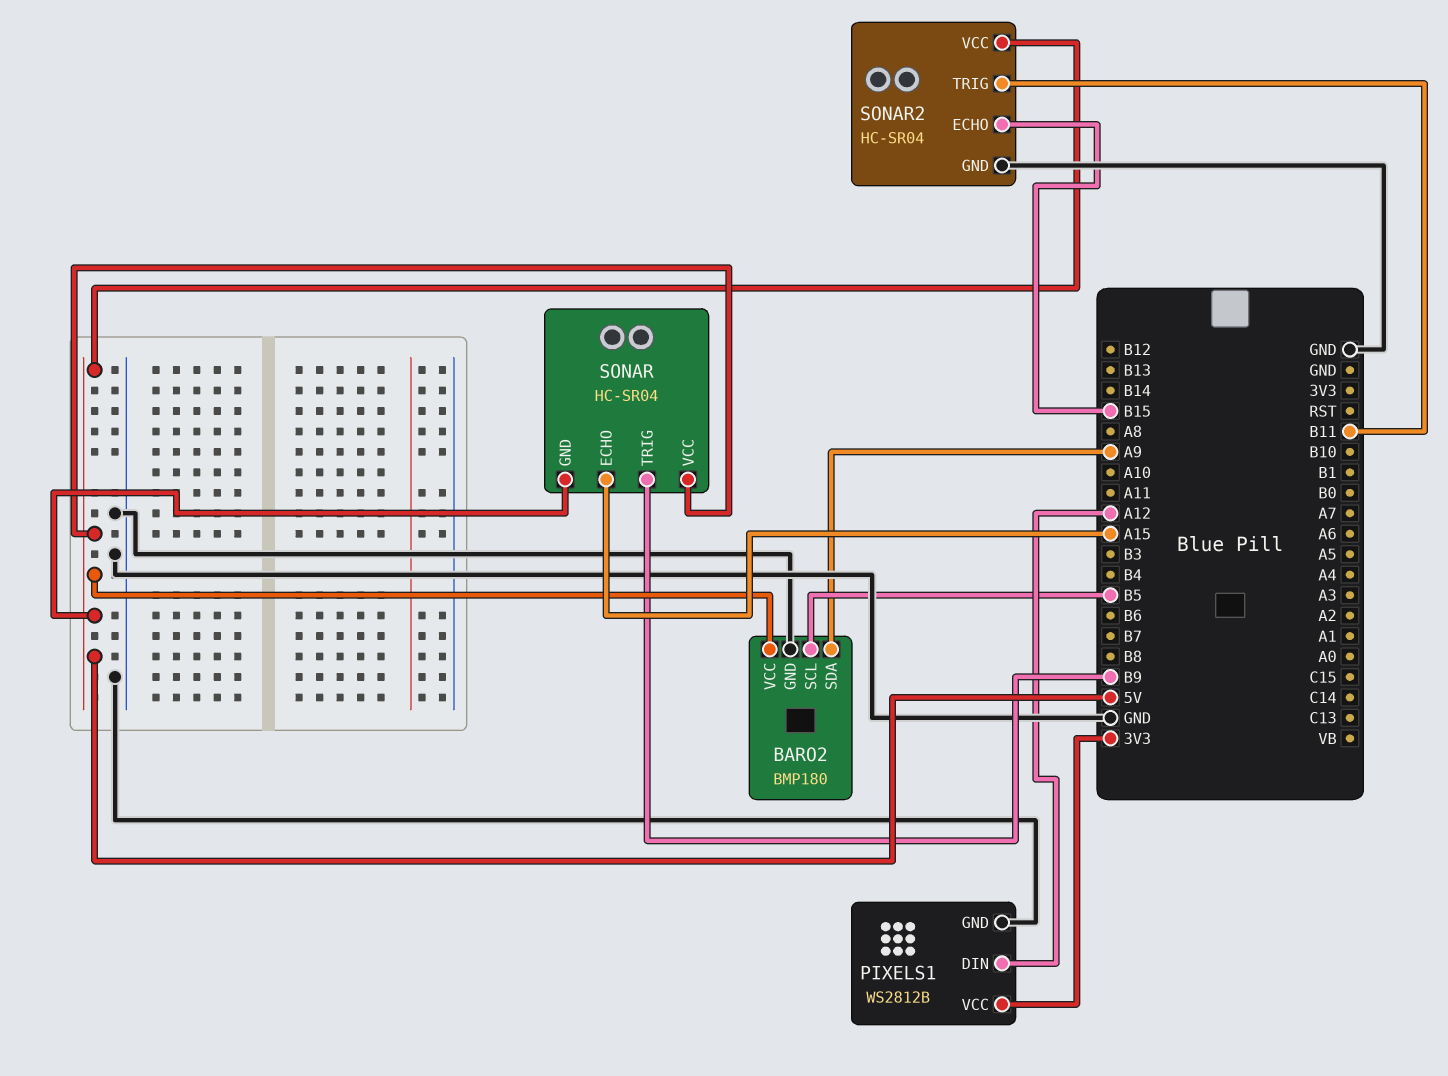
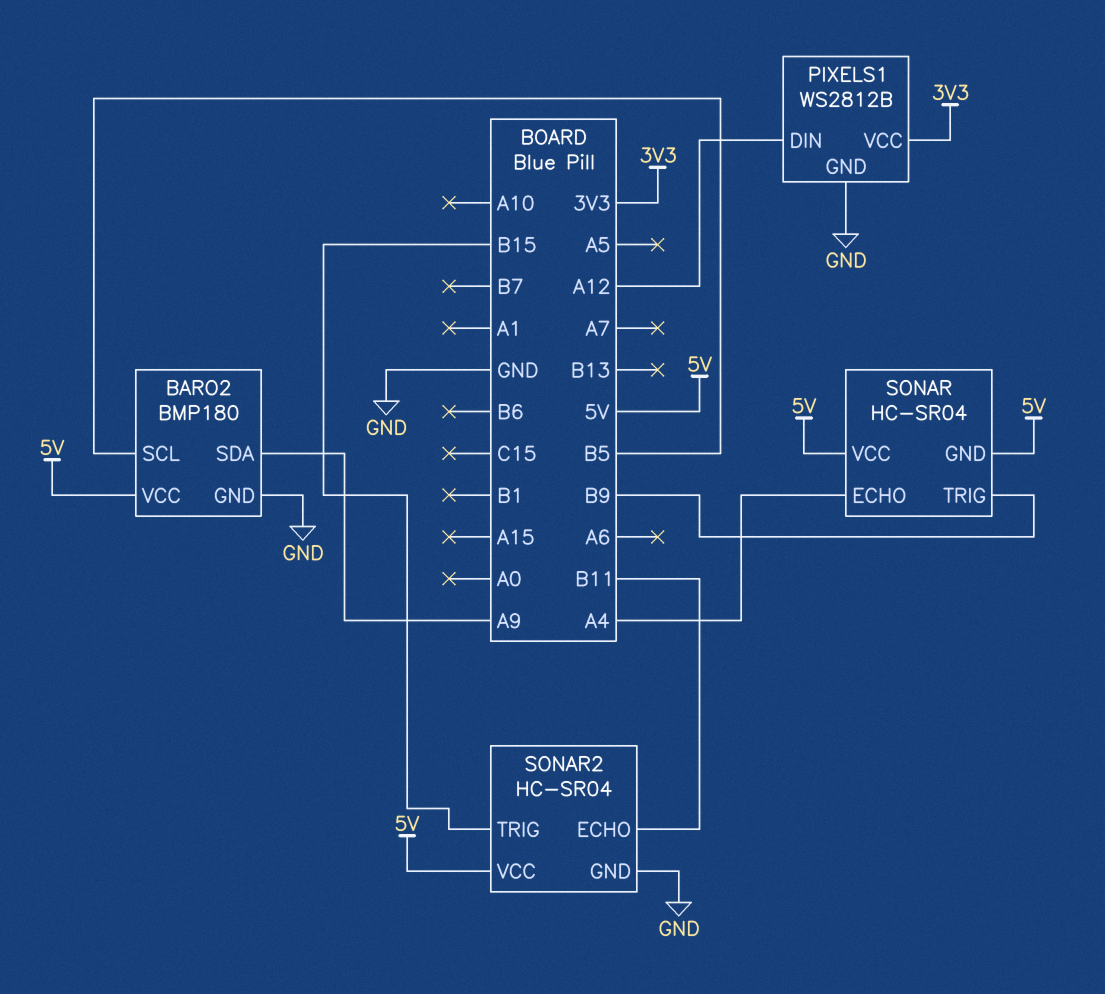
SONAR pin ECHO: A15 -> A4
SONAR2 pin ECHO: B15 -> B11
SONAR2 pin TRIG: B11 -> B15

